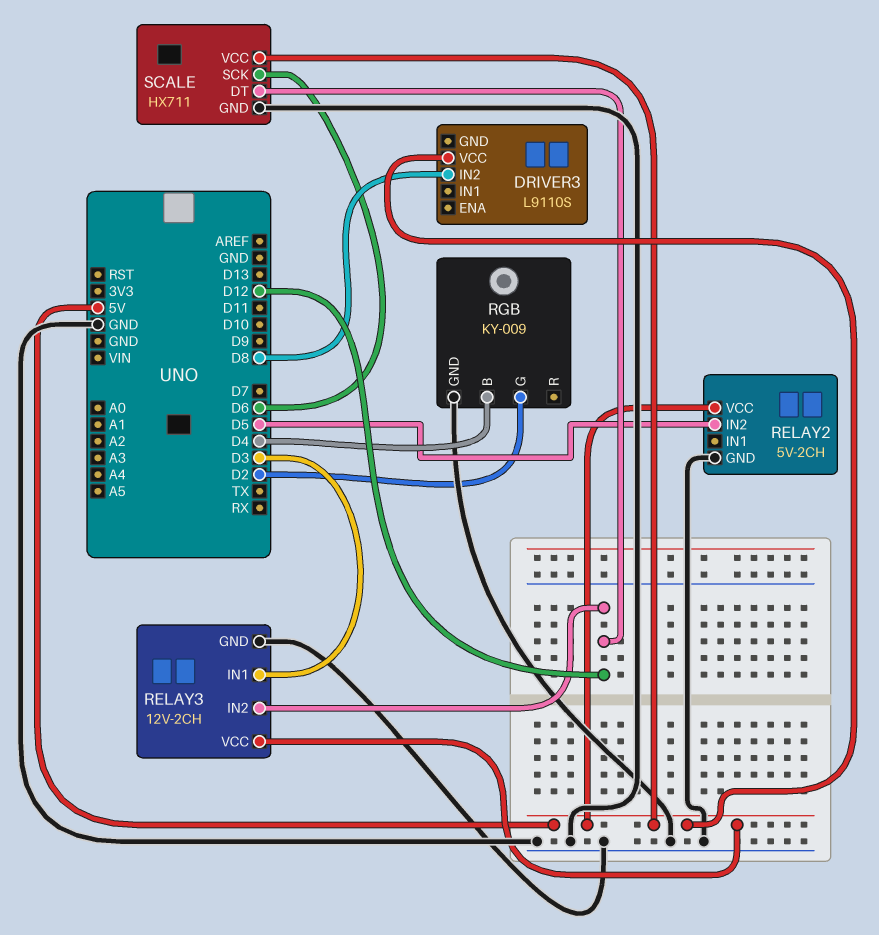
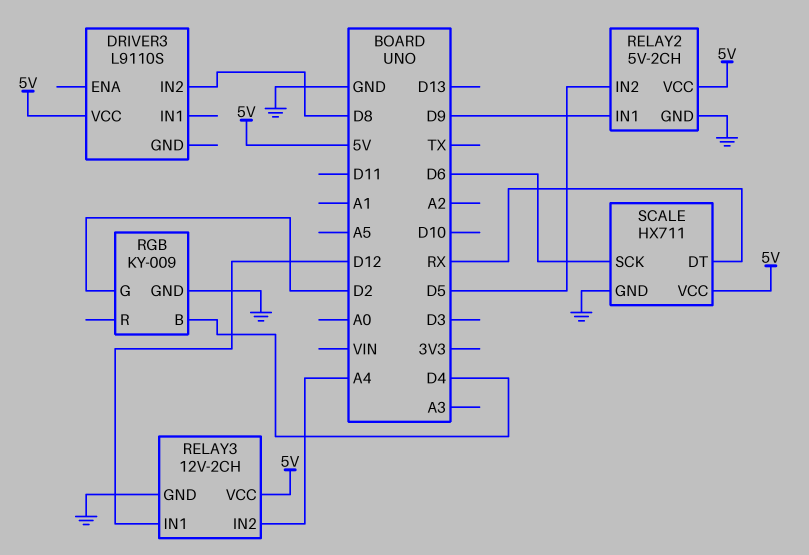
RELAY2 pin IN1: none -> D9
RELAY3 pin IN1: D3 -> D12
RELAY3 pin IN2: D12 -> A4
SCALE pin DT: D12 -> RX

